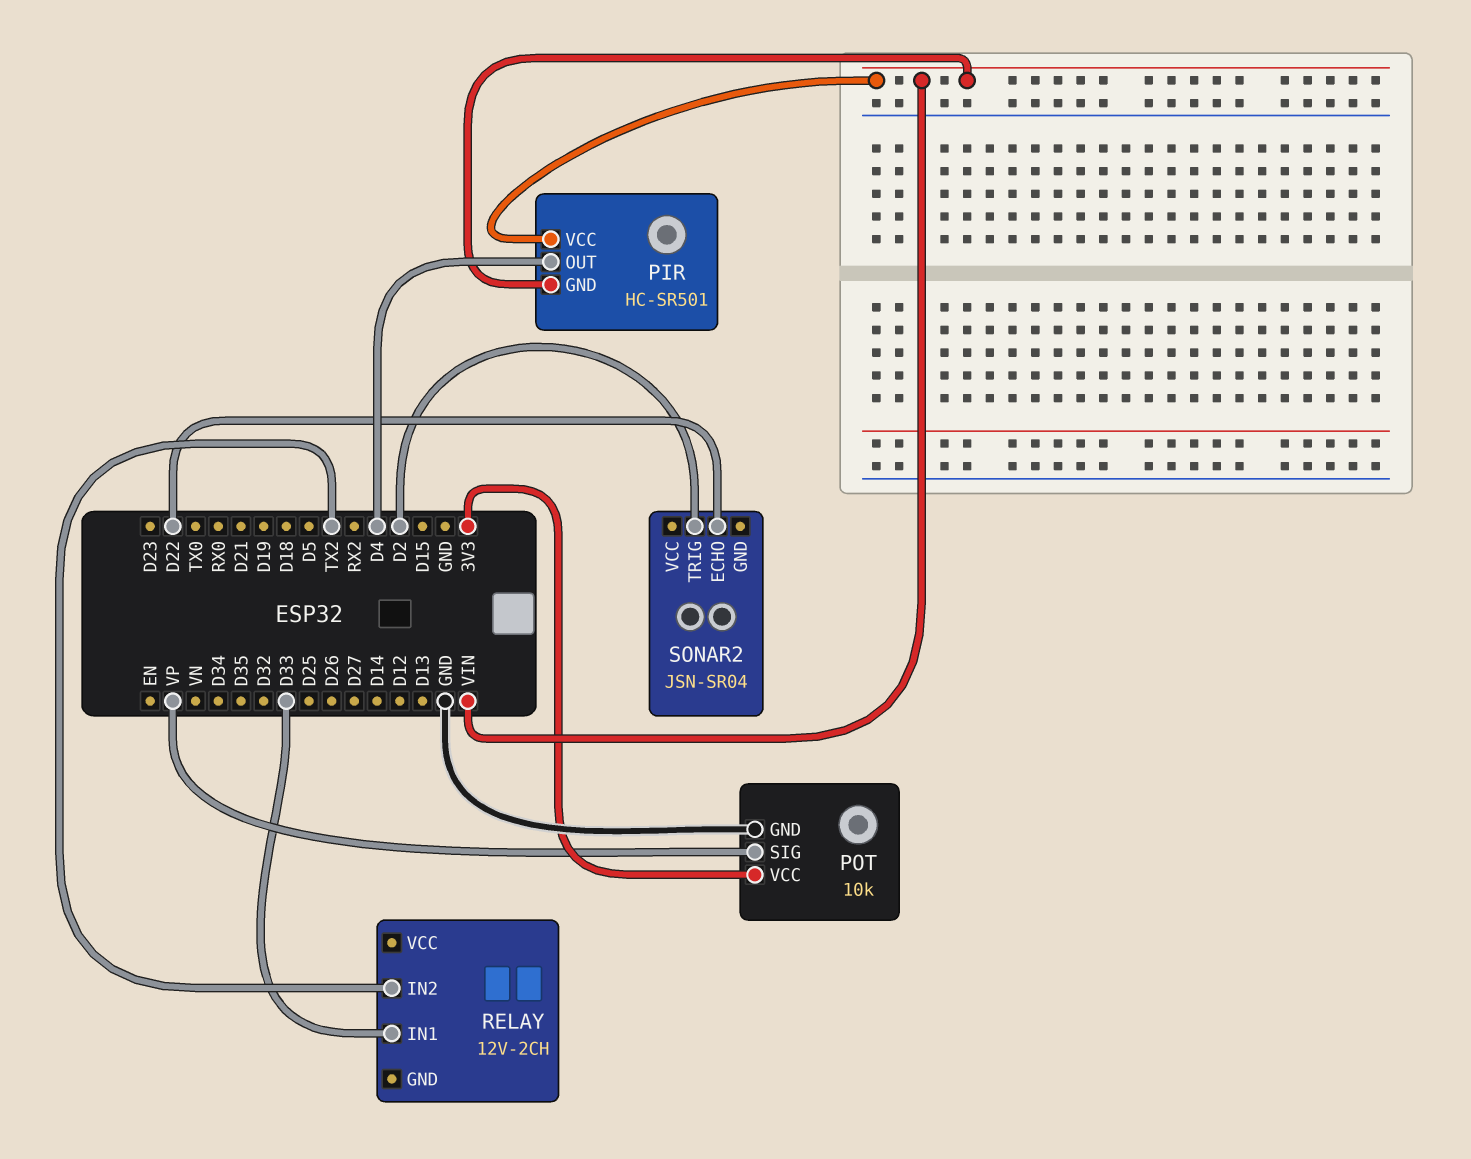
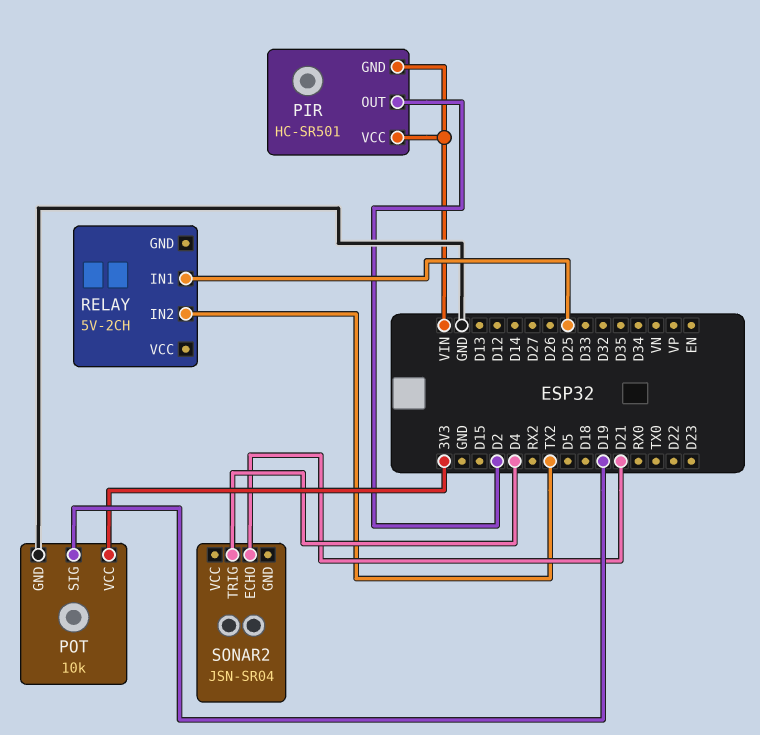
PIR pin OUT: D4 -> D2
POT pin SIG: VP -> D19
RELAY: 12V-2CH -> 5V-2CH
RELAY pin IN1: D33 -> D25
SONAR2 pin ECHO: D22 -> D21
SONAR2 pin TRIG: D2 -> D4

